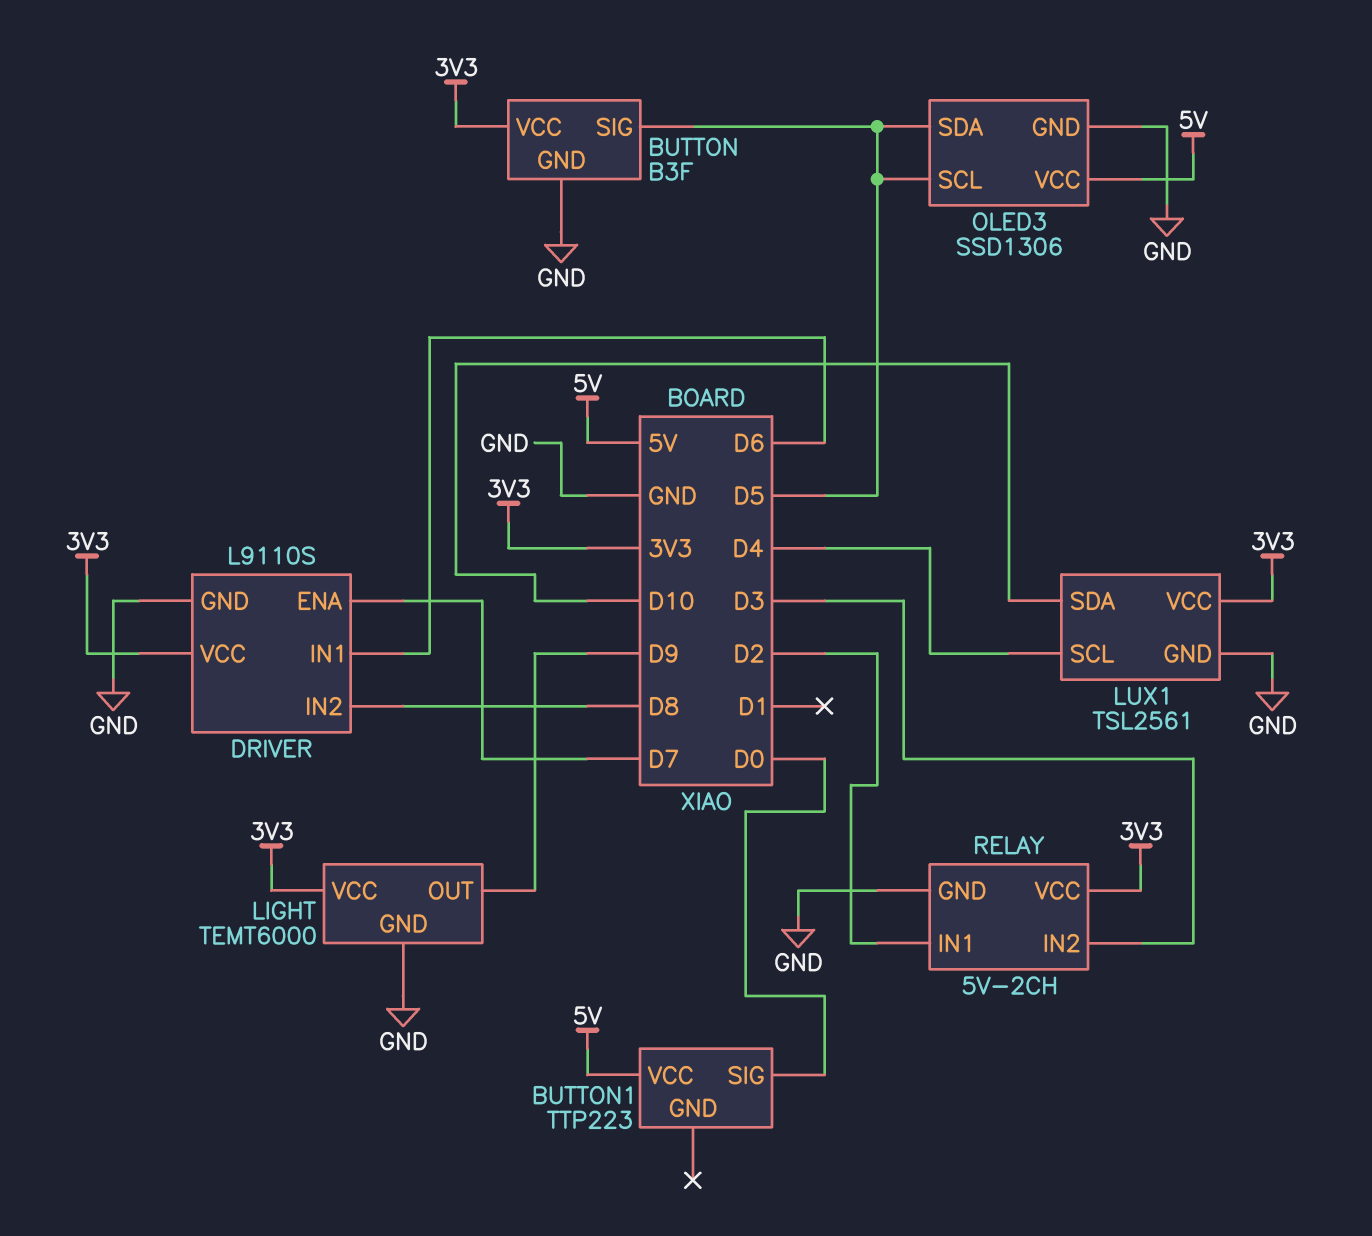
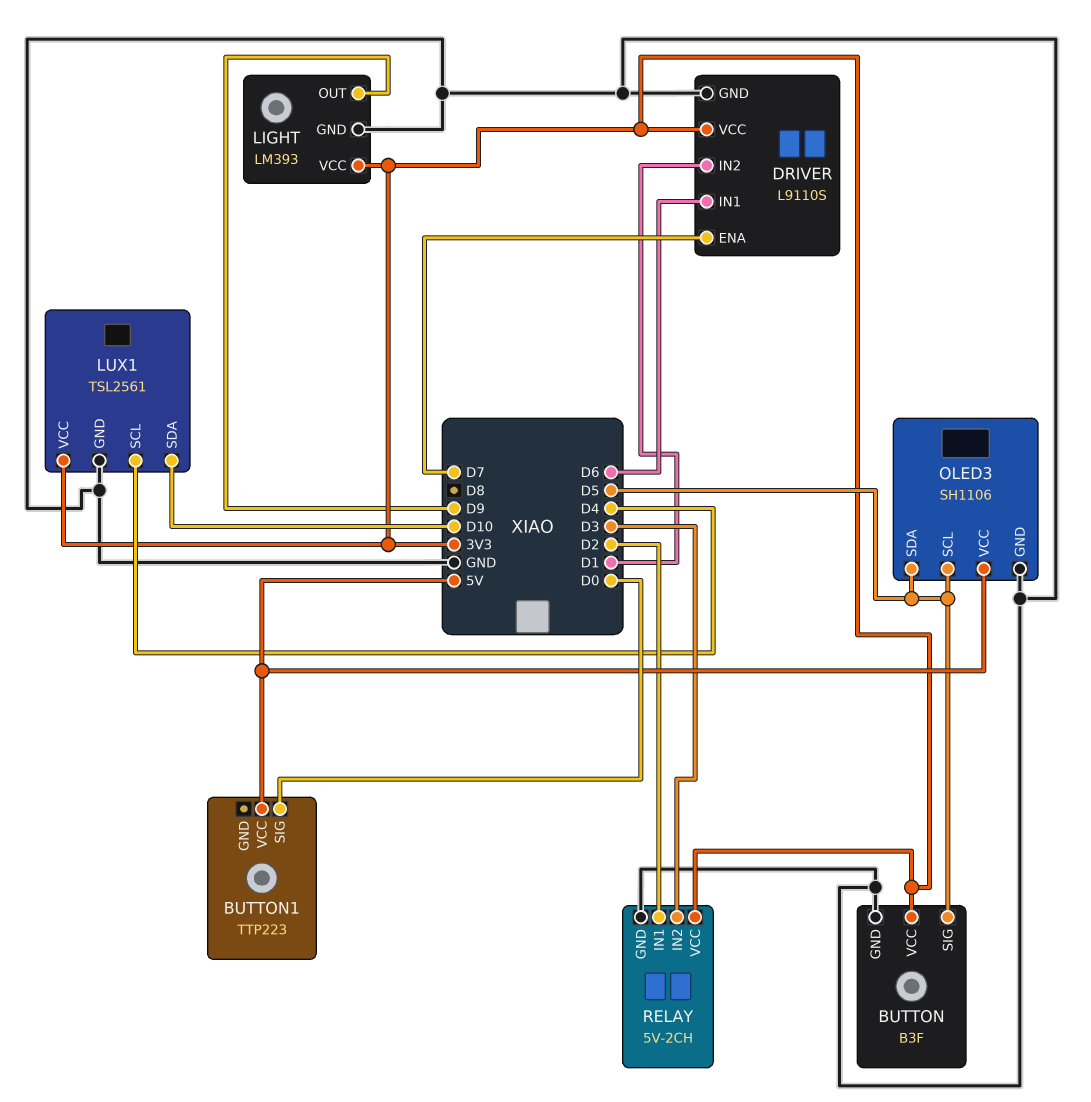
DRIVER pin IN2: D8 -> D1
LIGHT: TEMT6000 -> LM393
OLED3: SSD1306 -> SH1106

